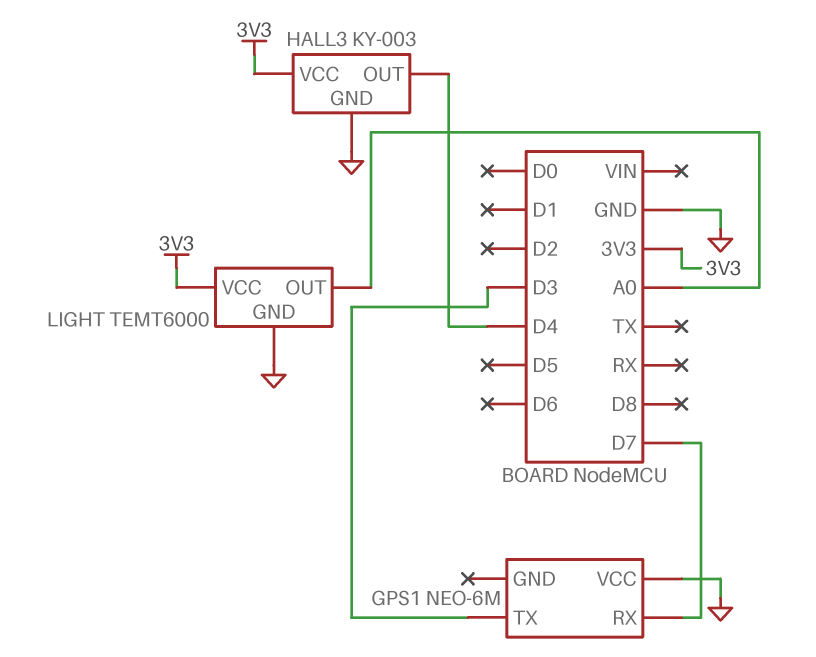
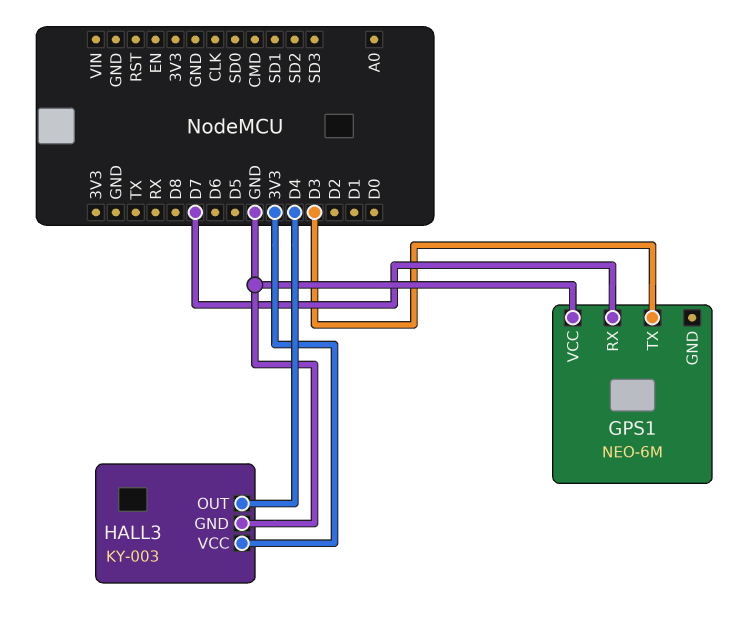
LIGHT: TEMT6000 -> none
LIGHT pin GND: GND -> none
LIGHT pin OUT: A0 -> none
LIGHT pin VCC: 3V3 -> none

